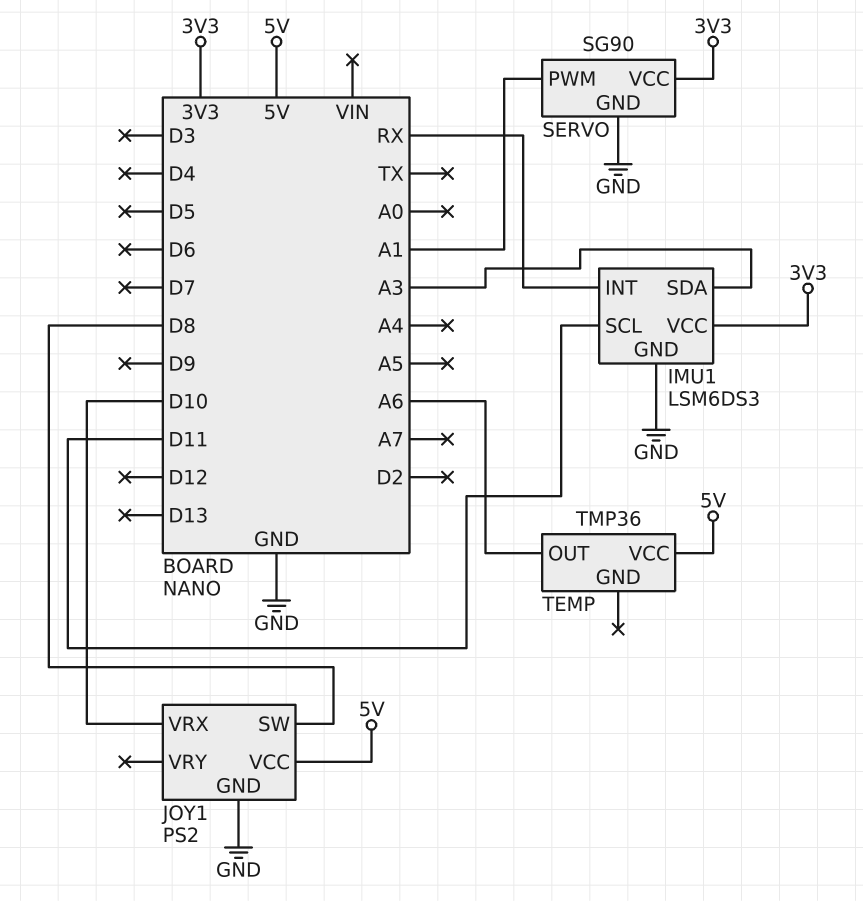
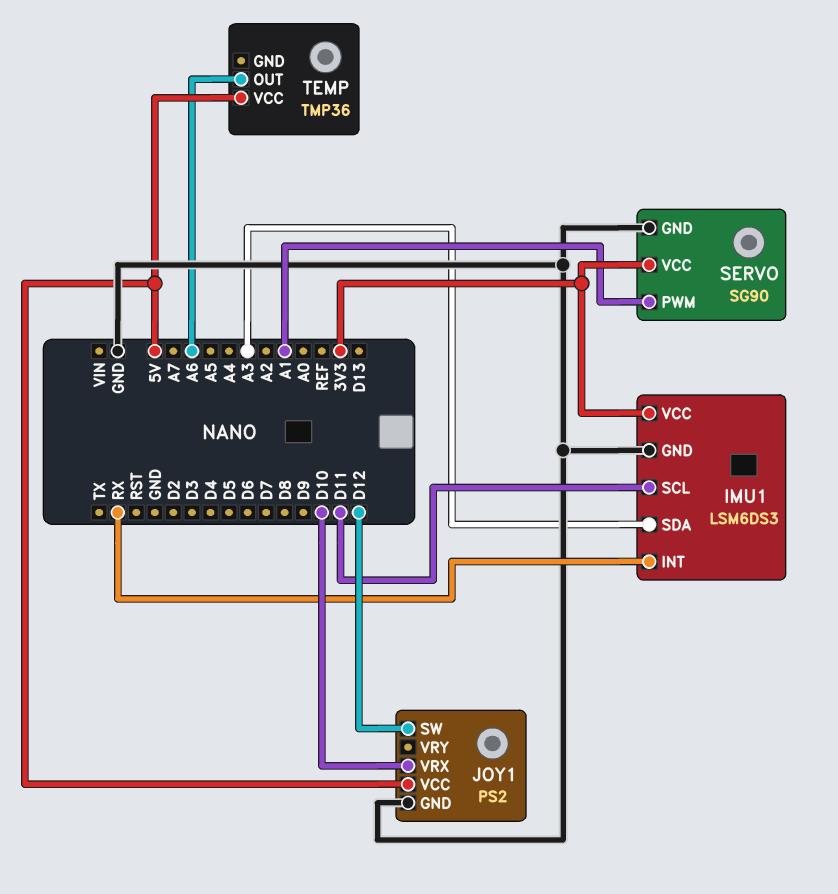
JOY1 pin SW: D8 -> D12

